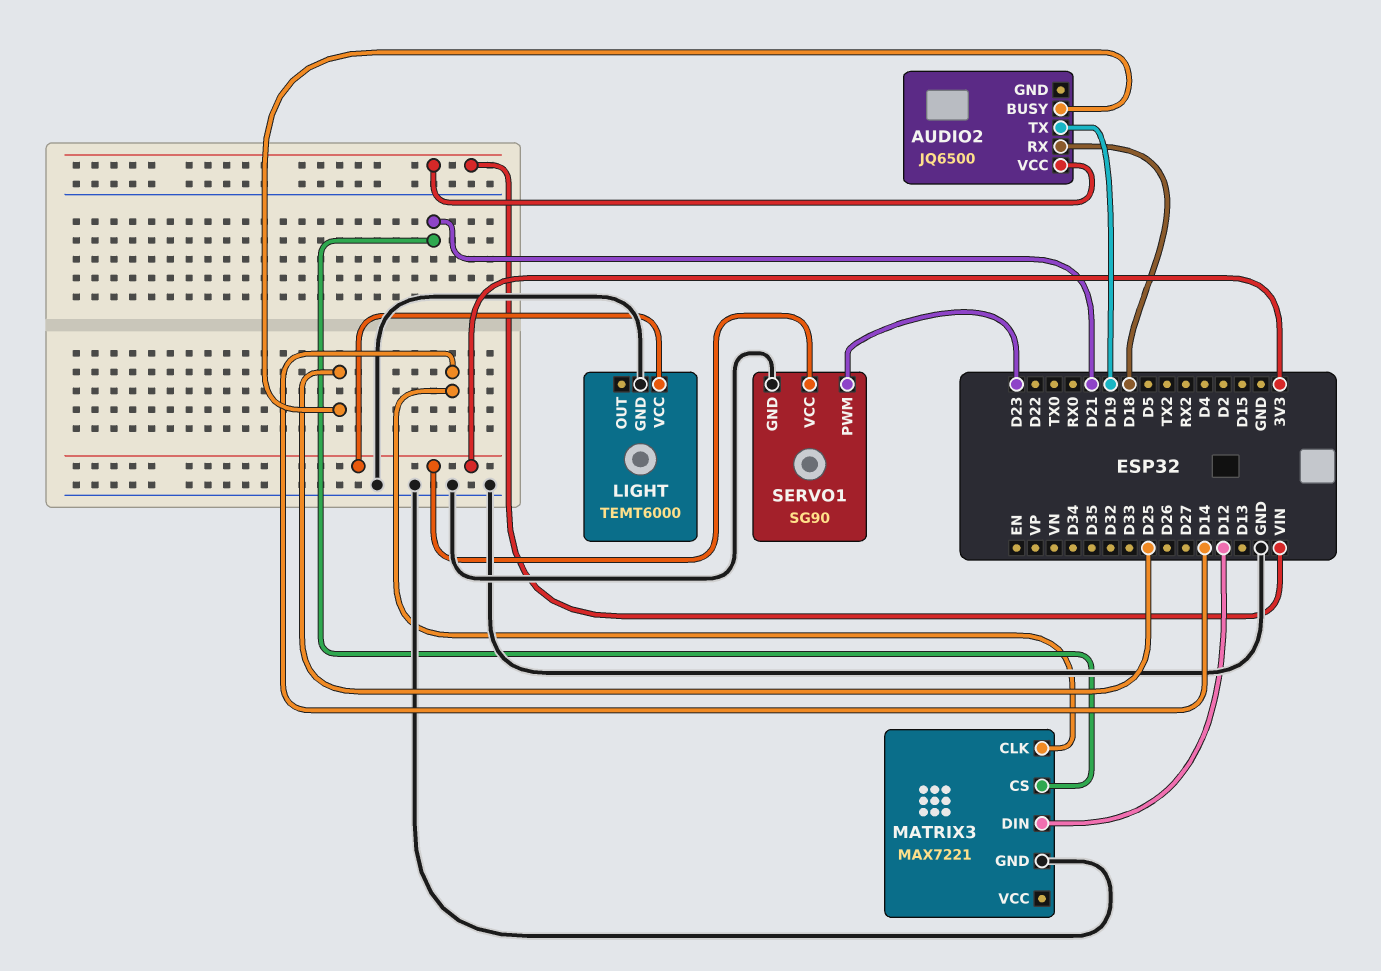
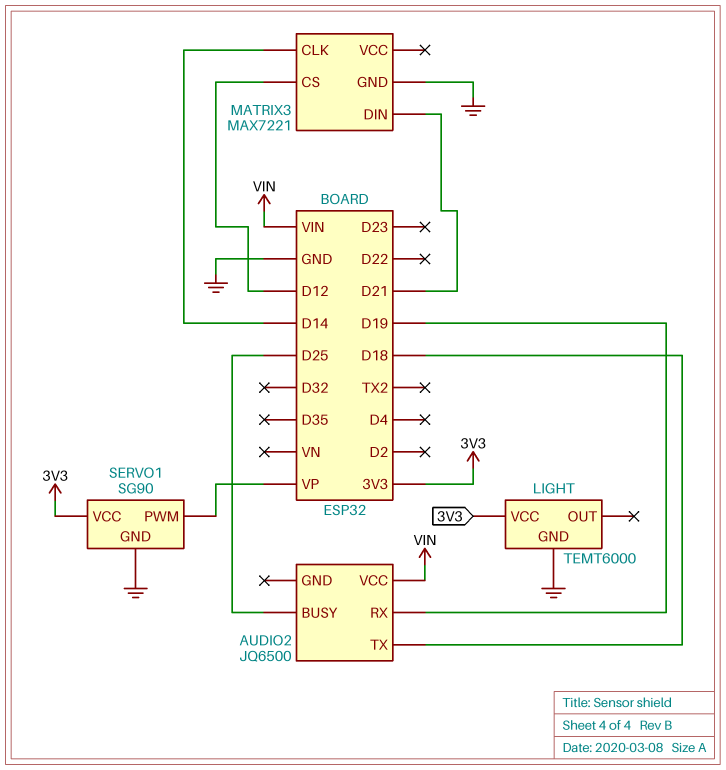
AUDIO2 pin RX: D18 -> D19
AUDIO2 pin TX: D19 -> D18
MATRIX3 pin CS: D21 -> D12
MATRIX3 pin DIN: D12 -> D21
SERVO1 pin PWM: D23 -> VP

